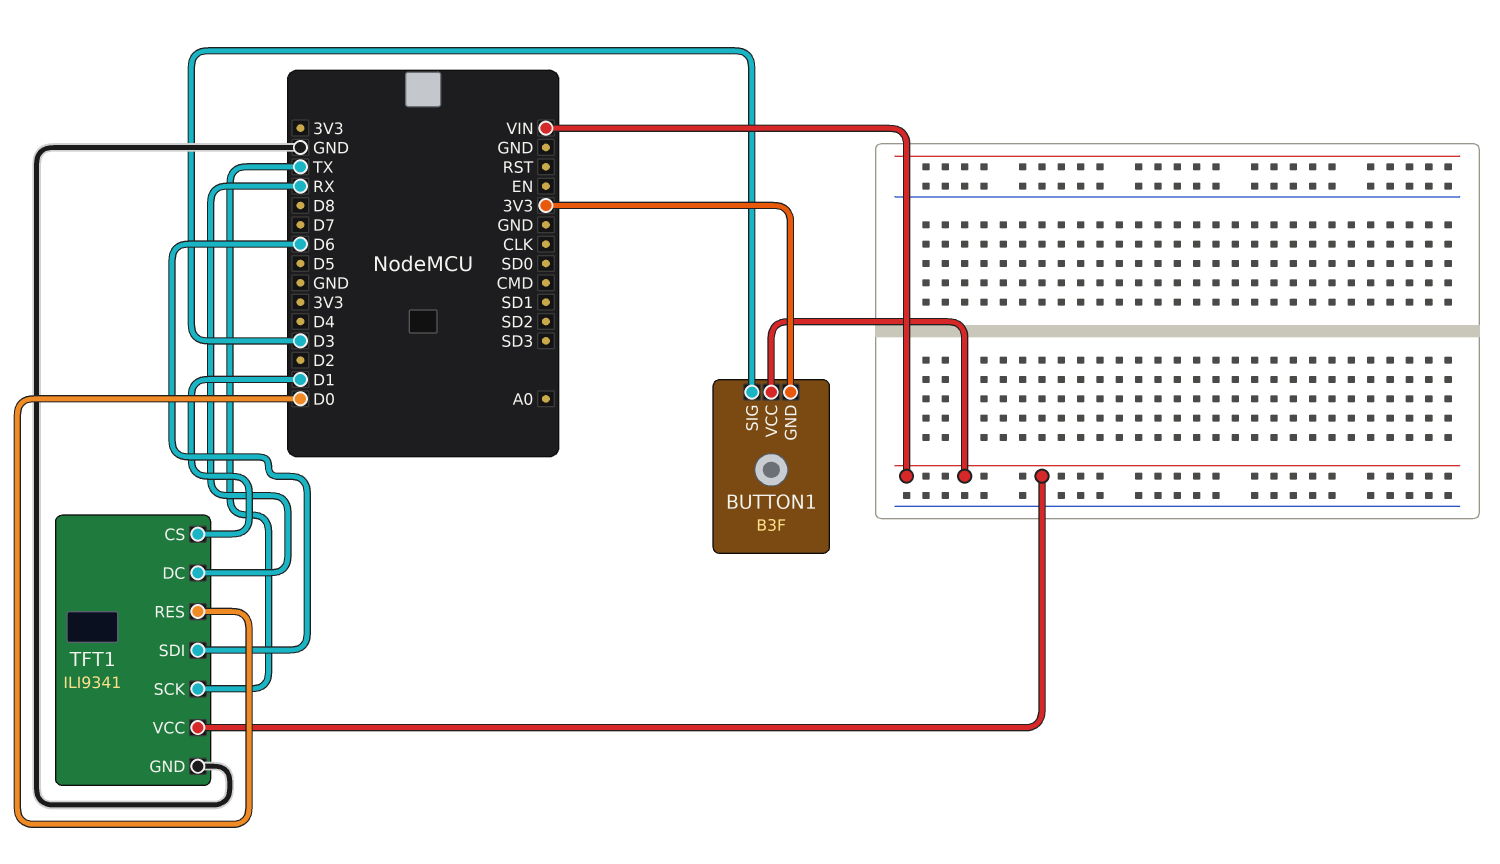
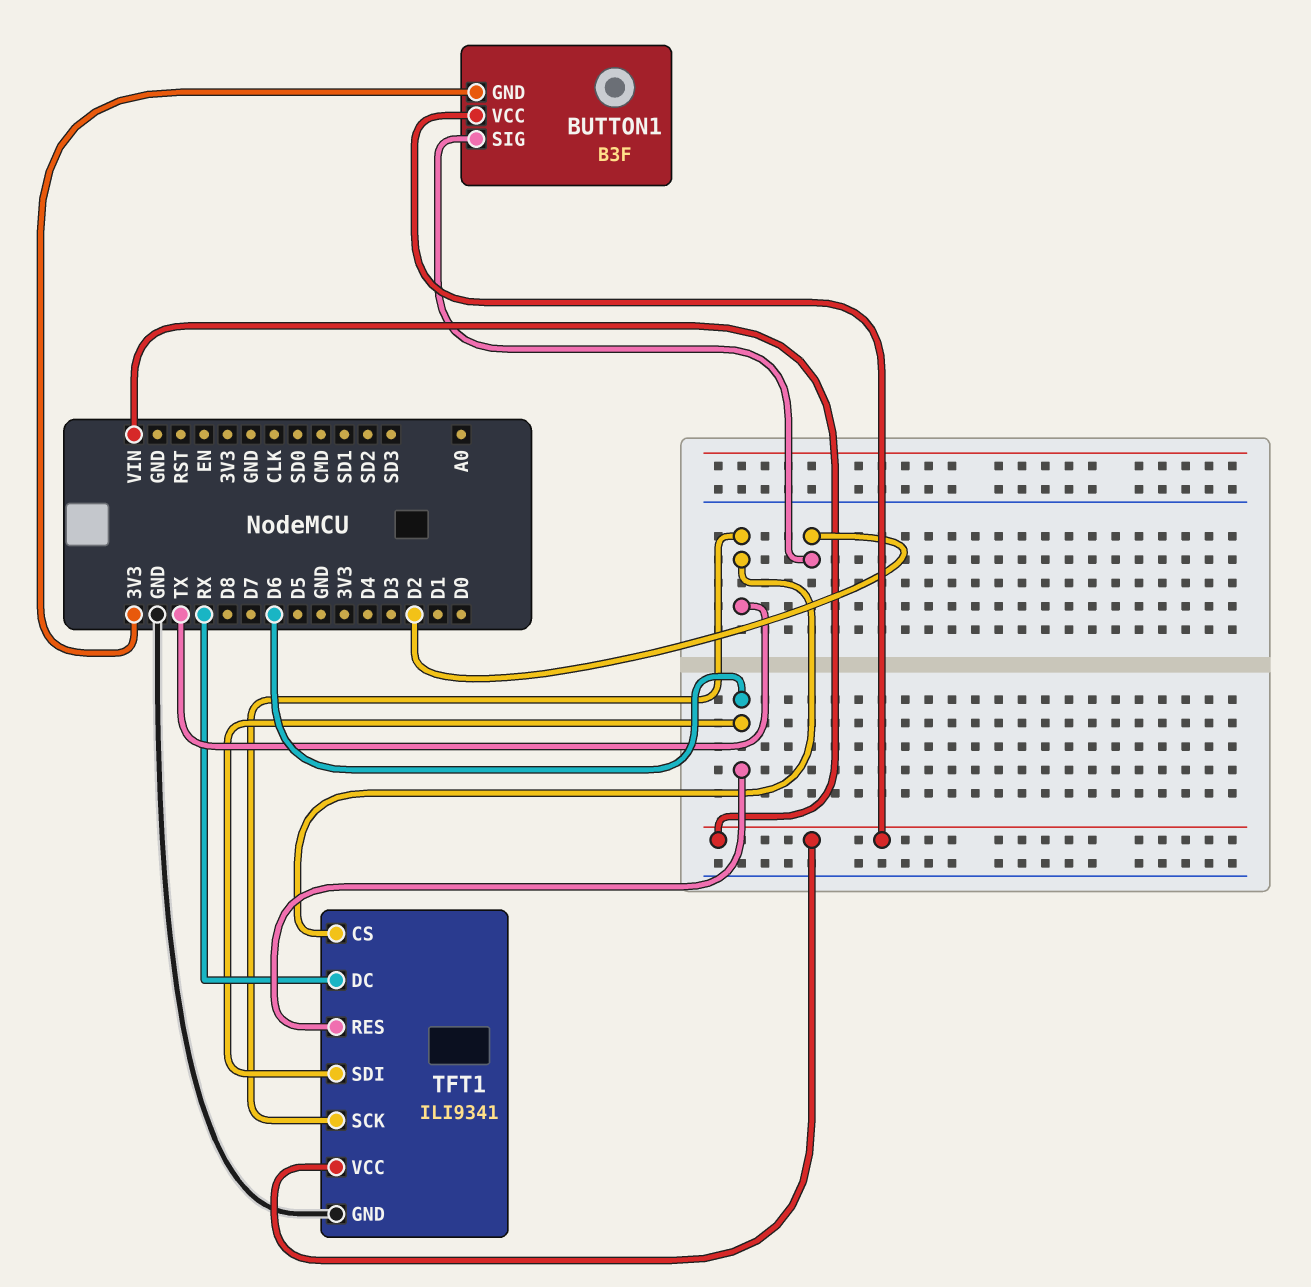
BUTTON1 pin SIG: D3 -> D2
TFT1 pin CS: D1 -> TX
TFT1 pin RES: D0 -> D6

